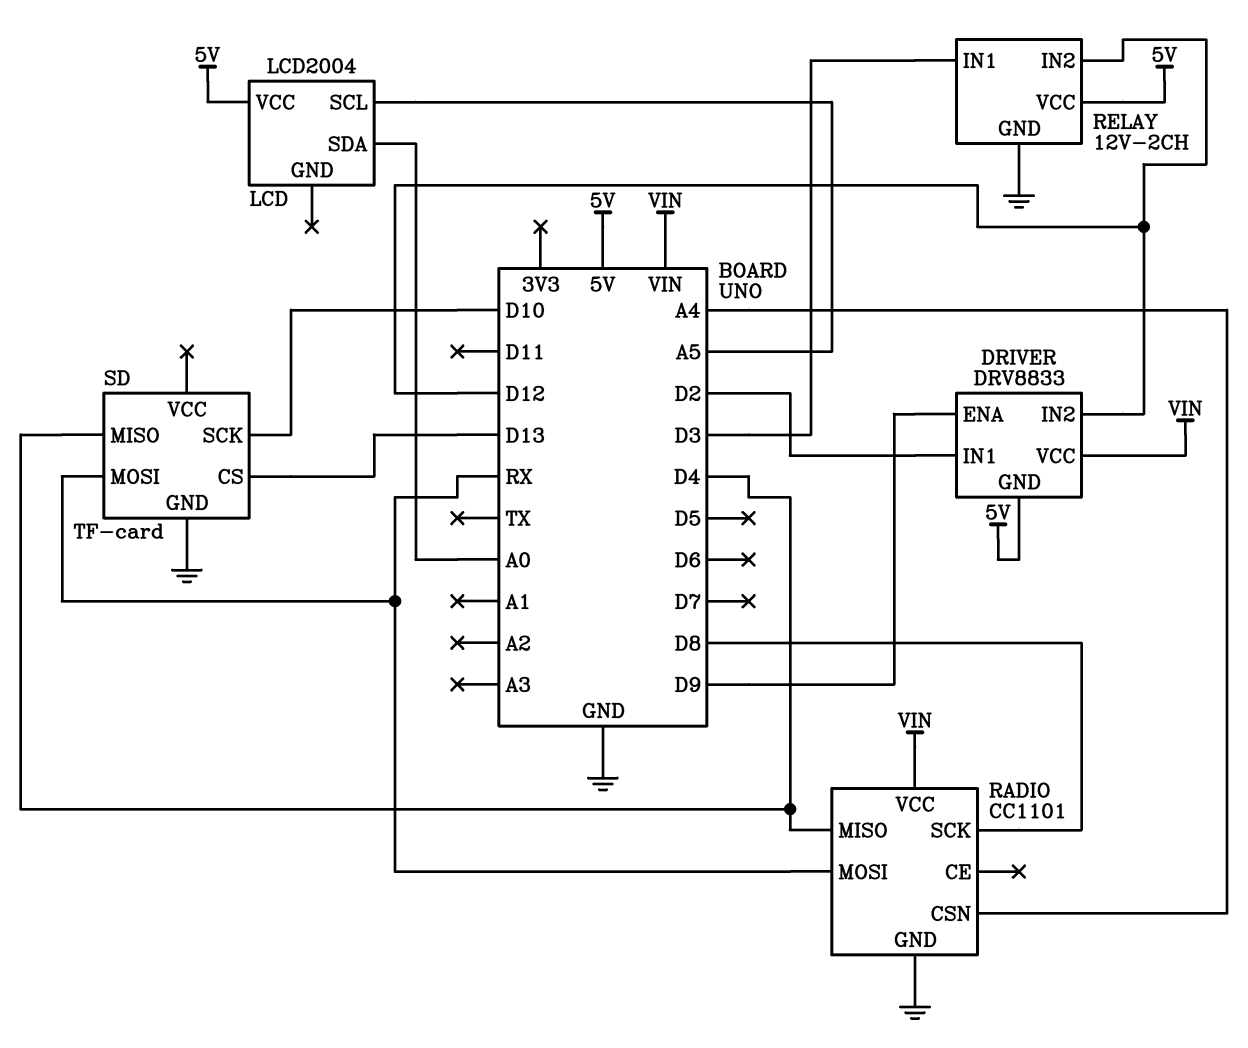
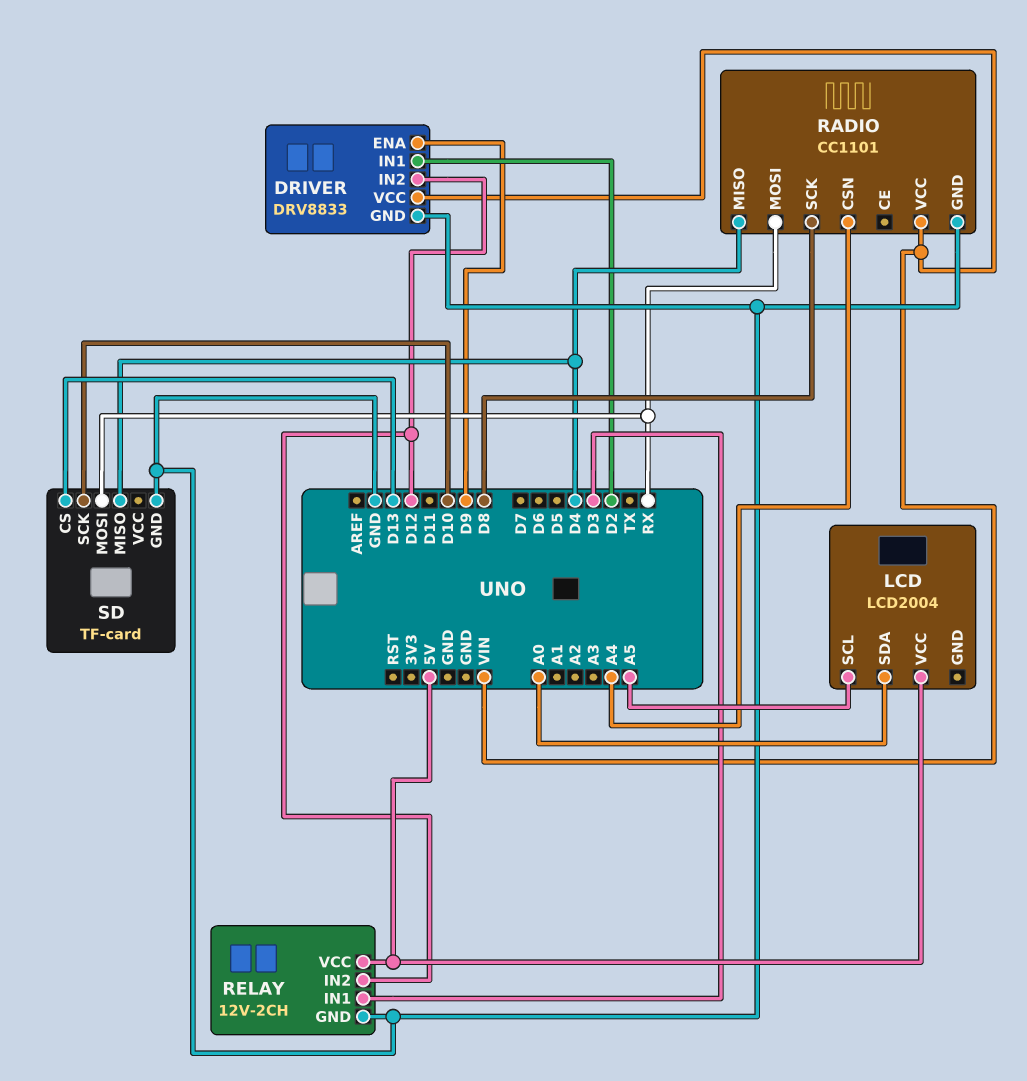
DRIVER pin GND: 5V -> GND

